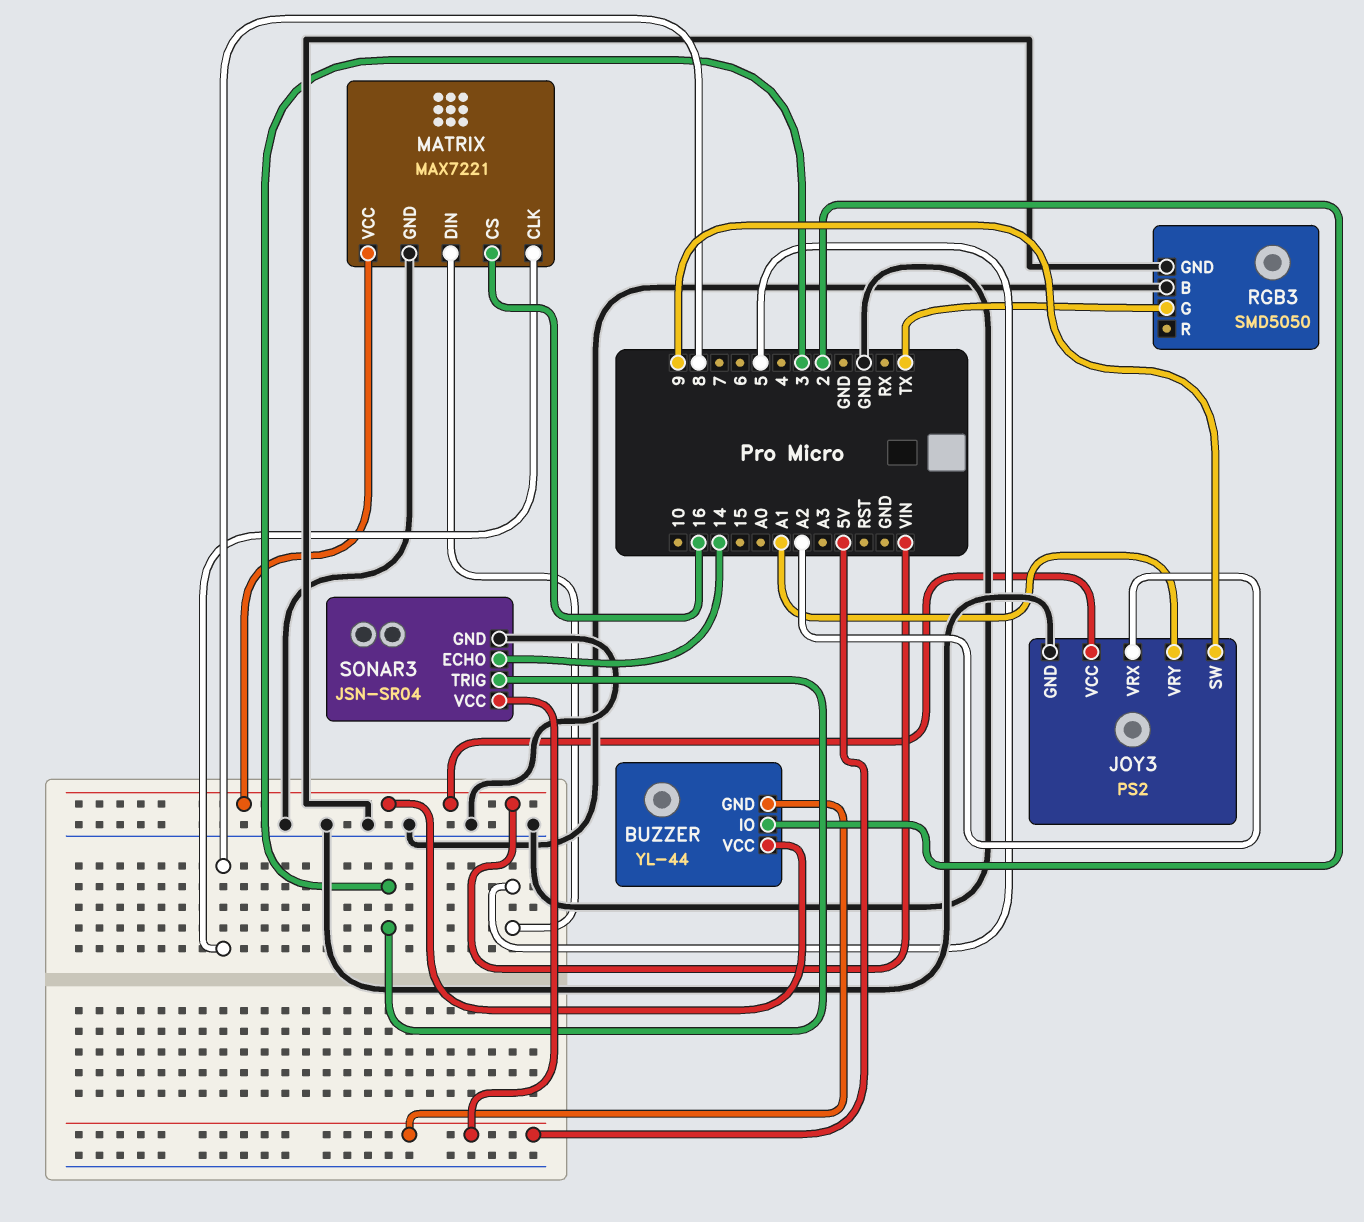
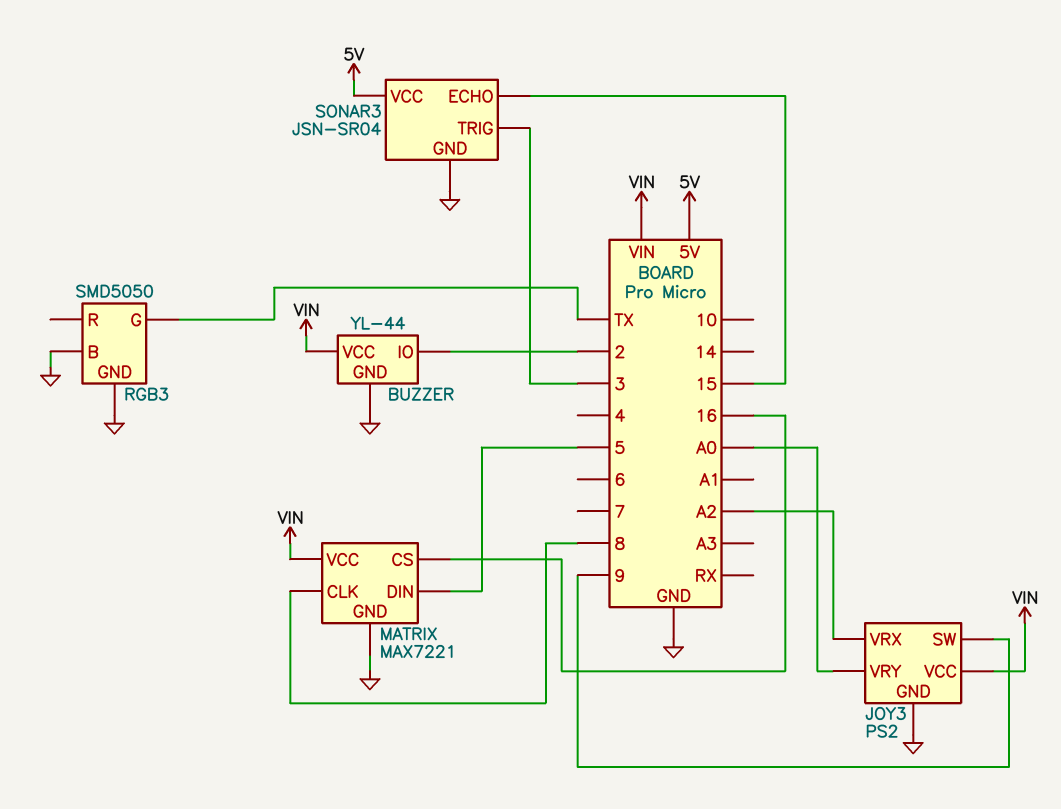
BUZZER pin GND: 5V -> GND
JOY3 pin VRY: A1 -> A0
SONAR3 pin ECHO: 14 -> 15

